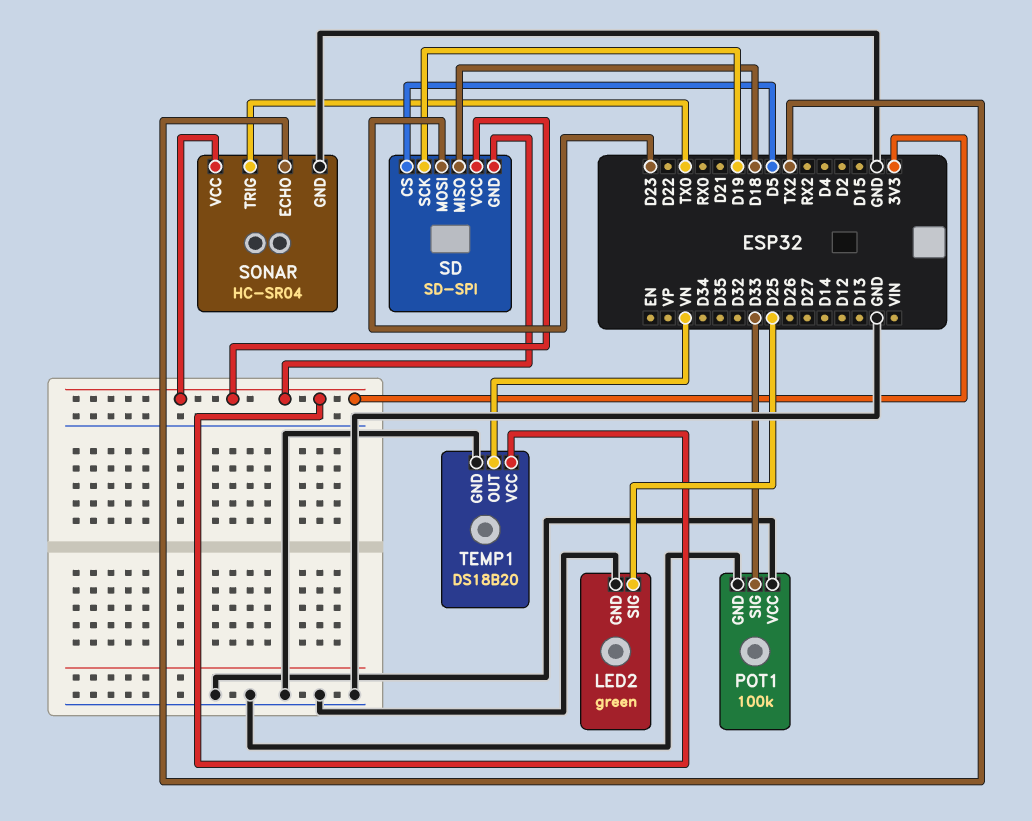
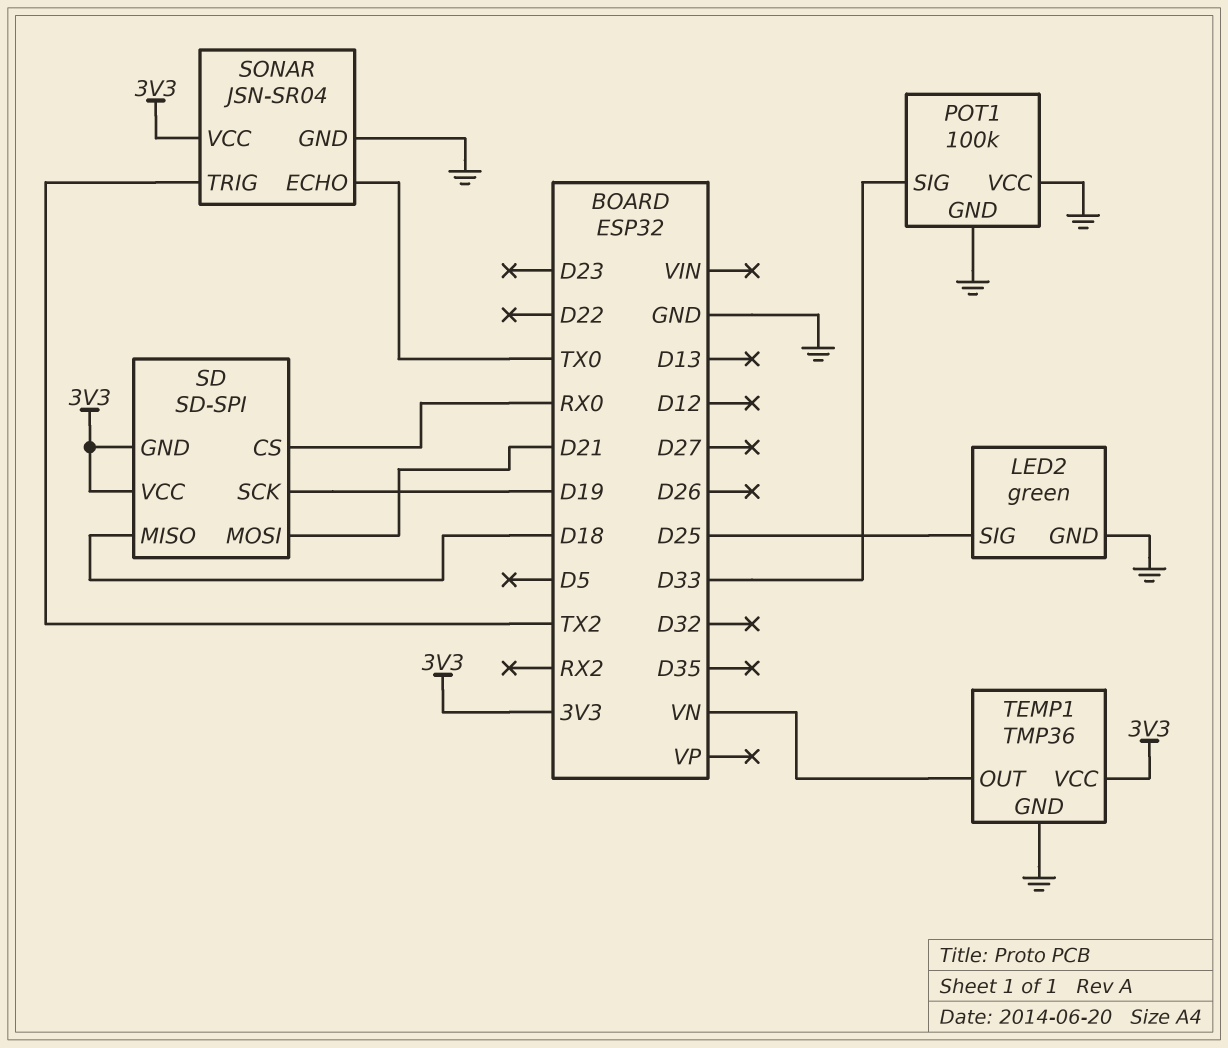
SD pin CS: D5 -> RX0
SD pin MOSI: D23 -> D21
SONAR: HC-SR04 -> JSN-SR04
SONAR pin ECHO: TX2 -> TX0
SONAR pin TRIG: TX0 -> TX2
TEMP1: DS18B20 -> TMP36

